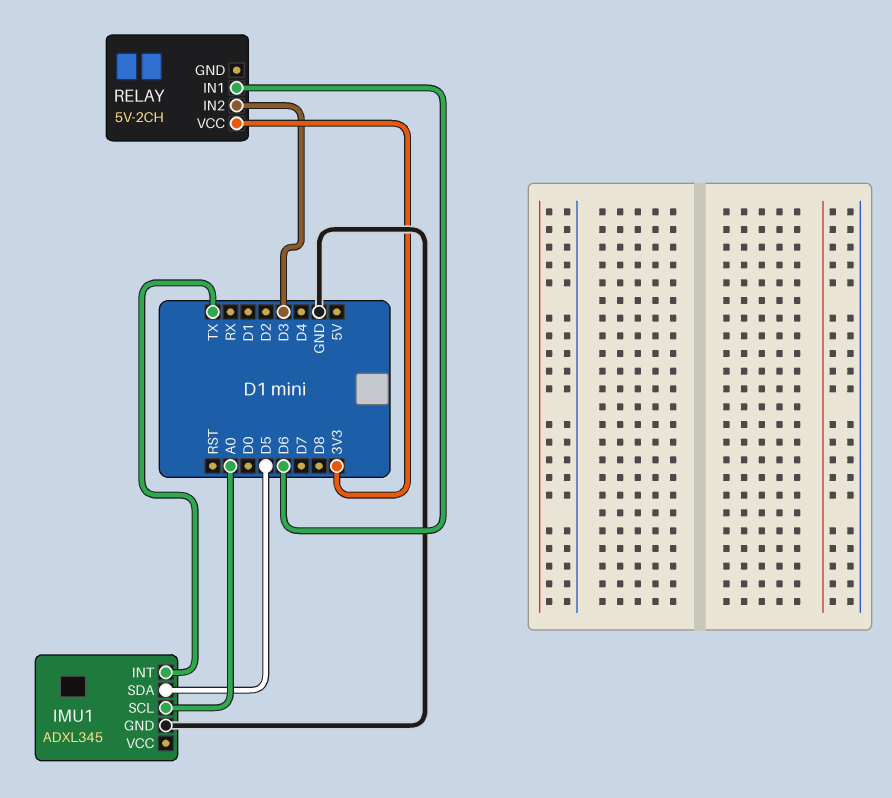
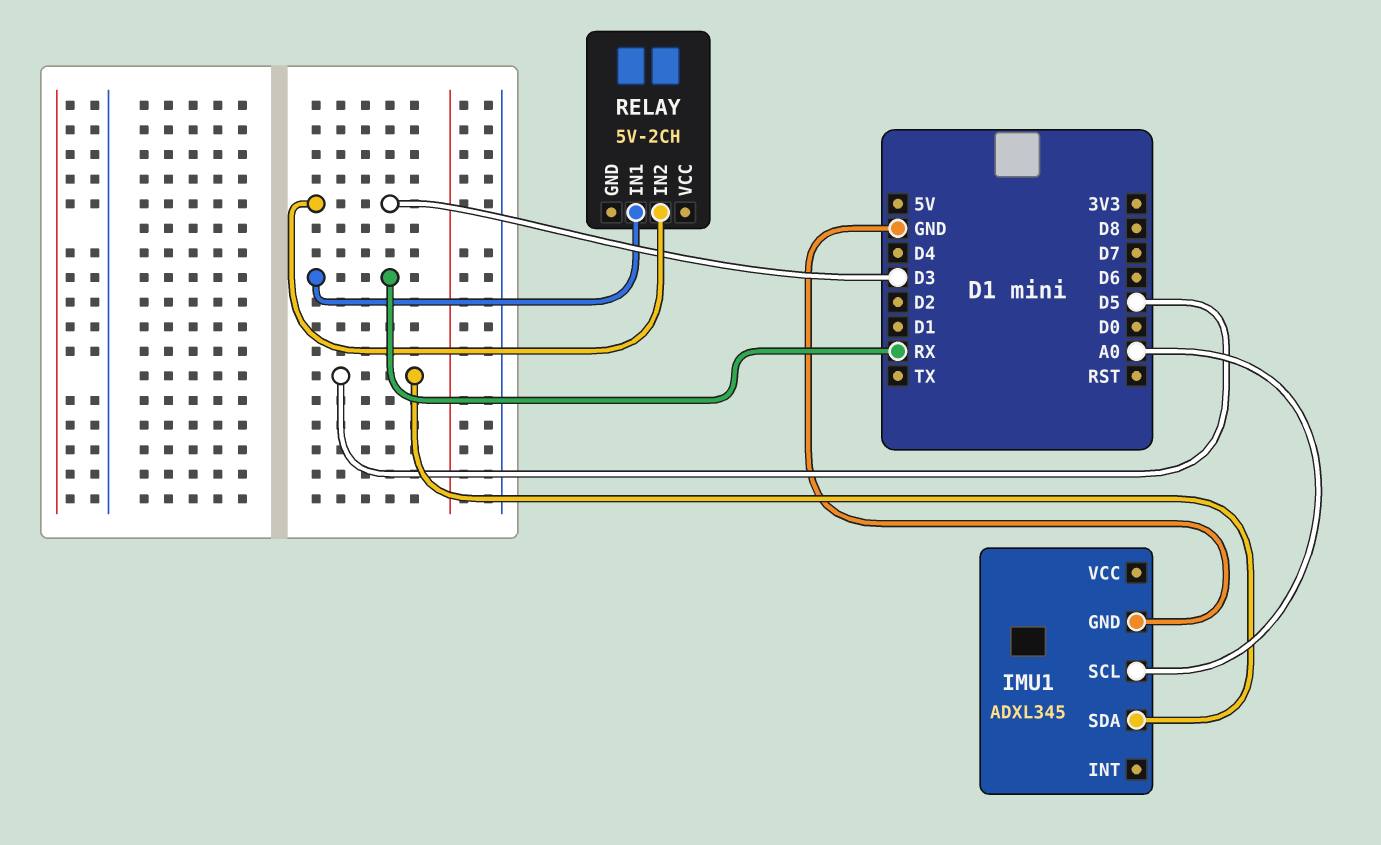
IMU1 pin INT: TX -> none
RELAY pin IN1: D6 -> RX
RELAY pin VCC: 3V3 -> none

